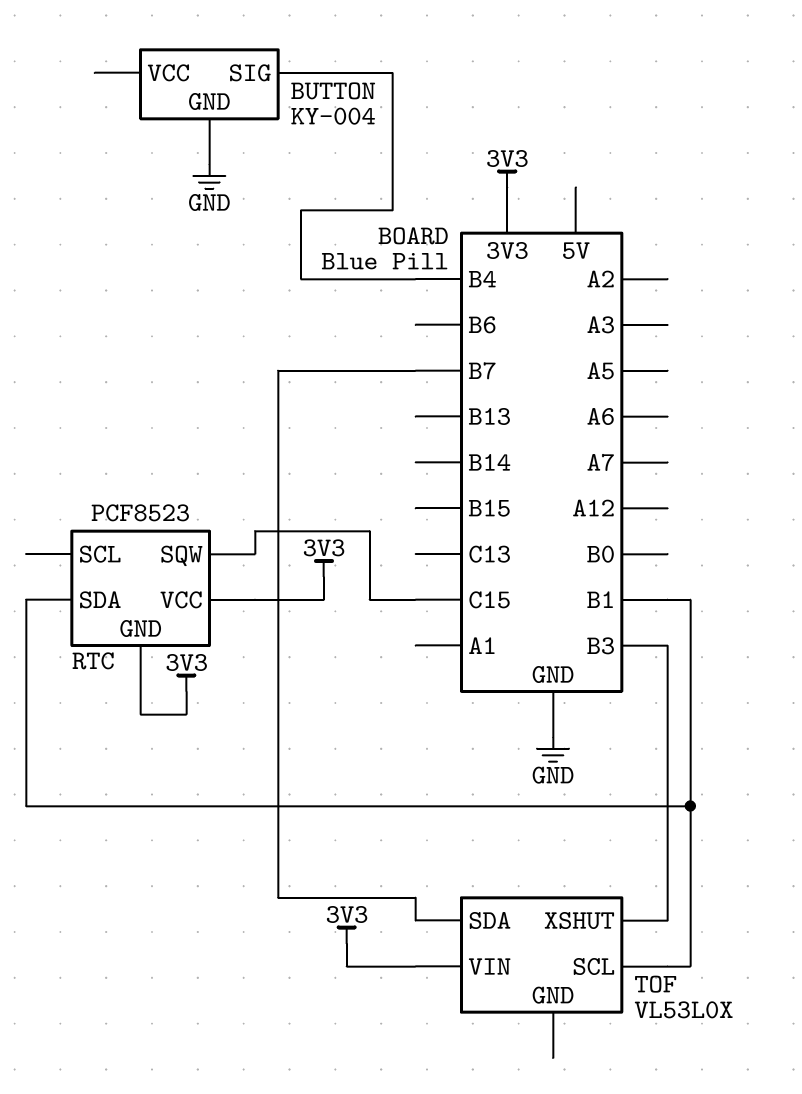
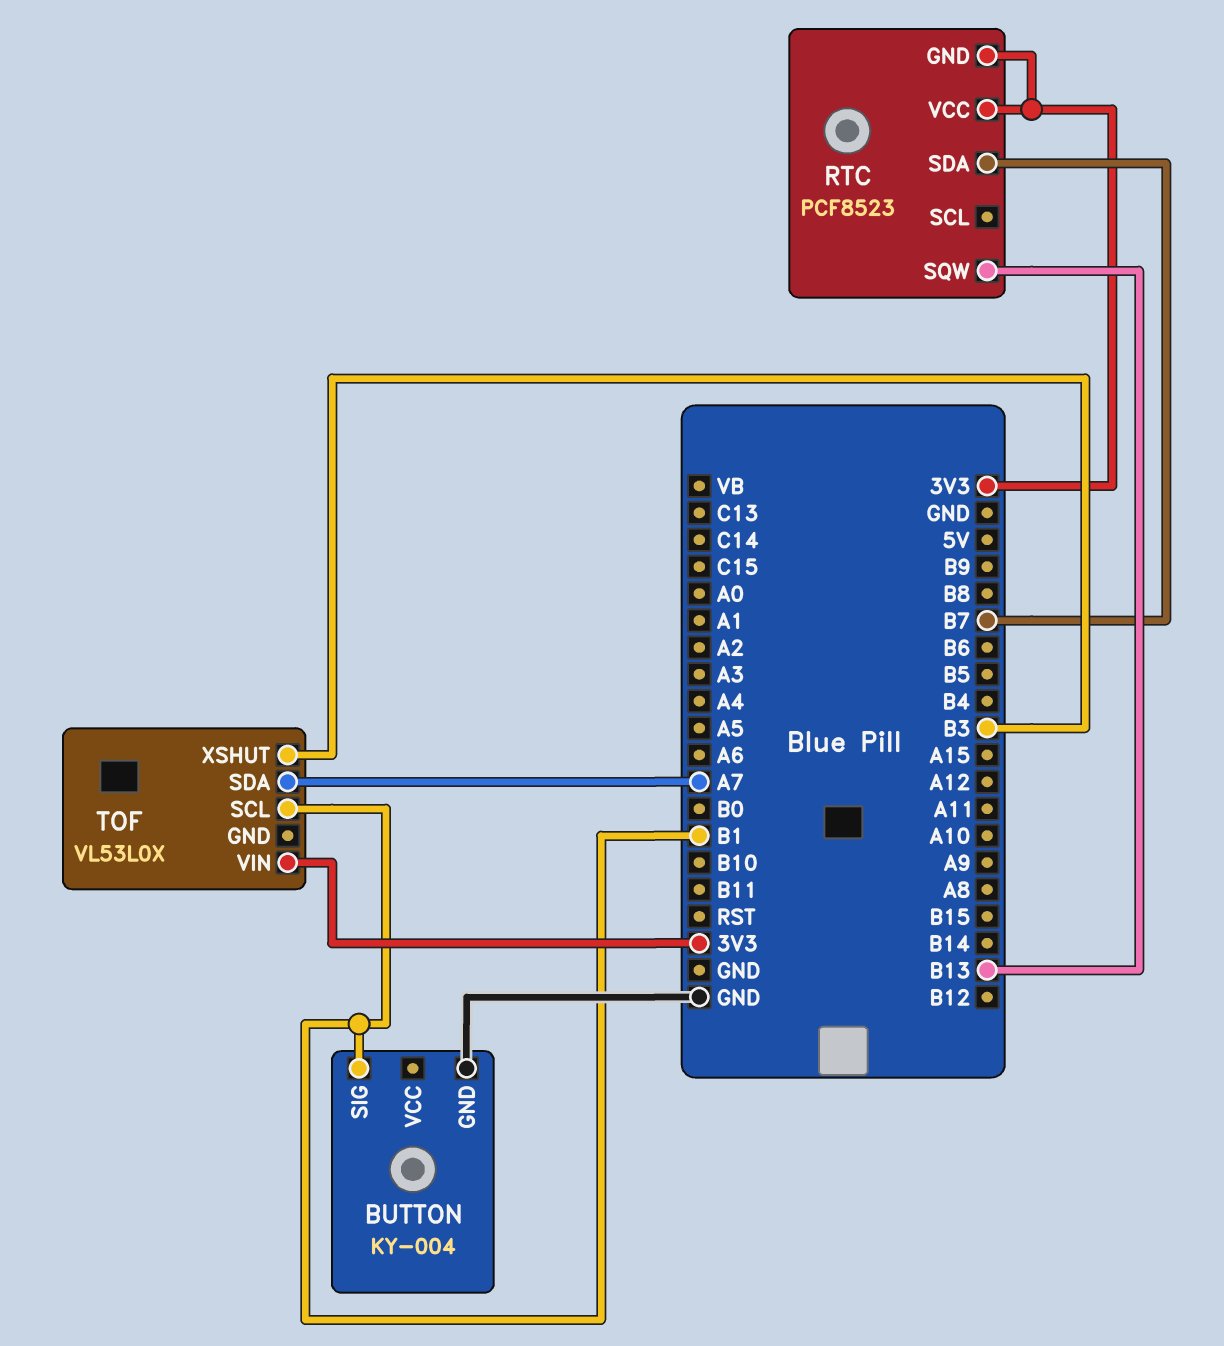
BUTTON pin SIG: B4 -> B1
RTC pin SDA: B1 -> B7
RTC pin SQW: C15 -> B13
TOF pin SDA: B7 -> A7

